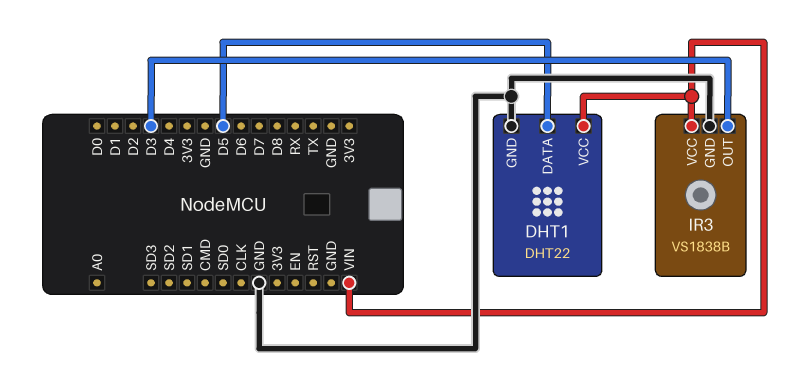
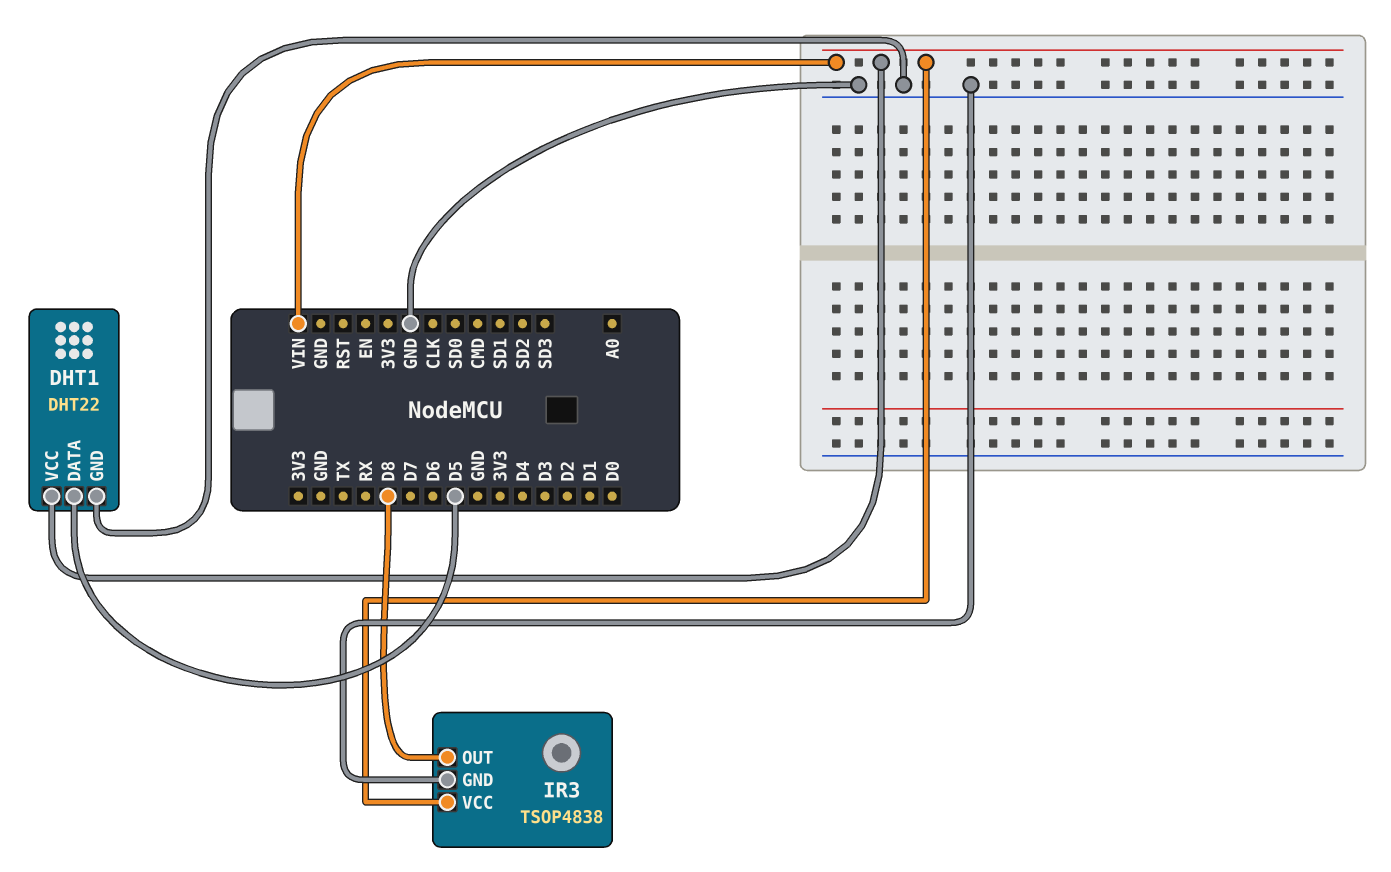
IR3: VS1838B -> TSOP4838
IR3 pin OUT: D3 -> D8

